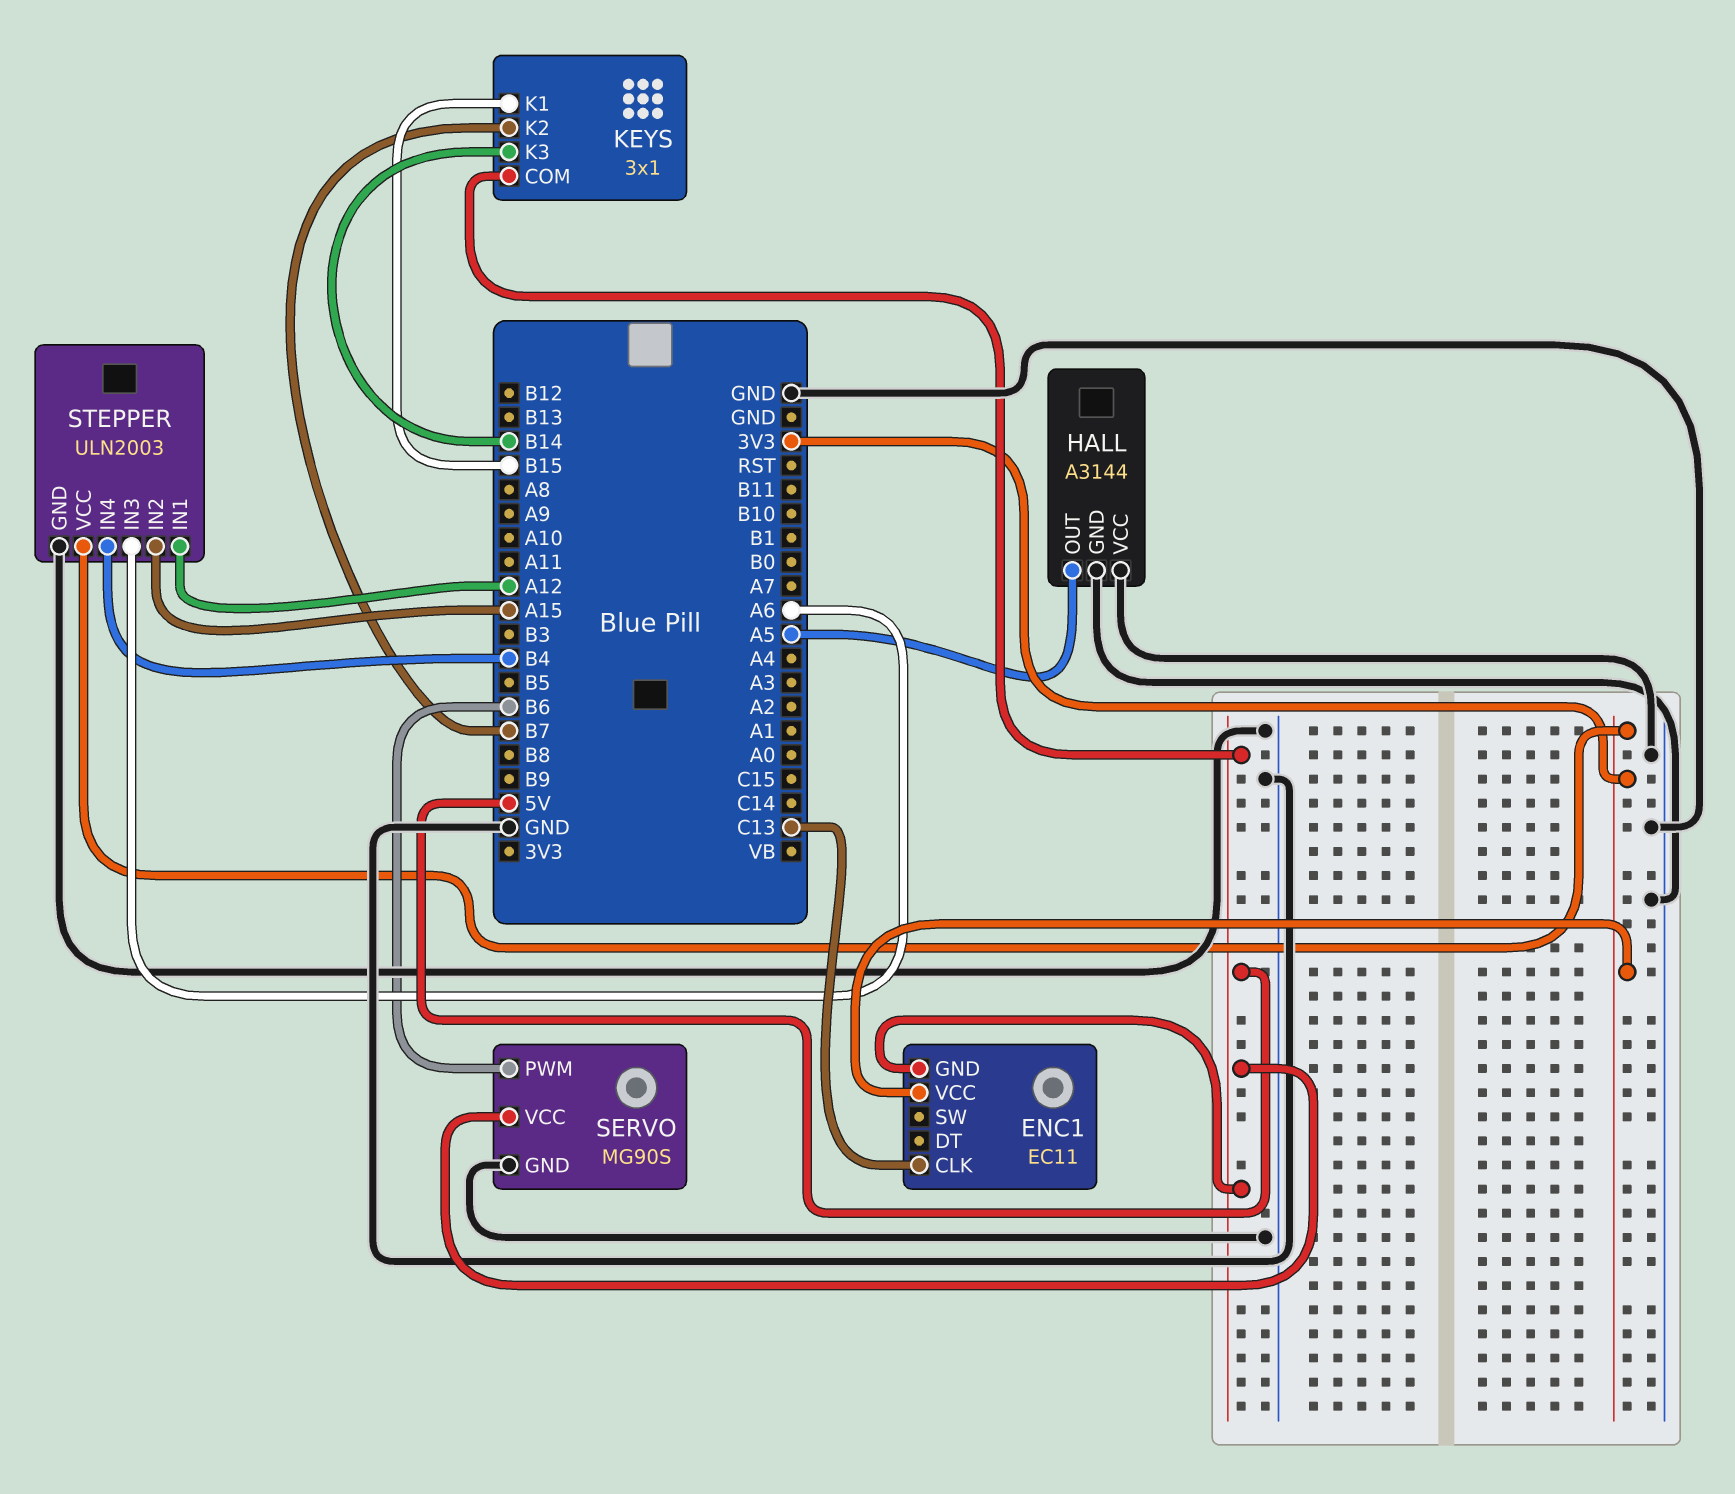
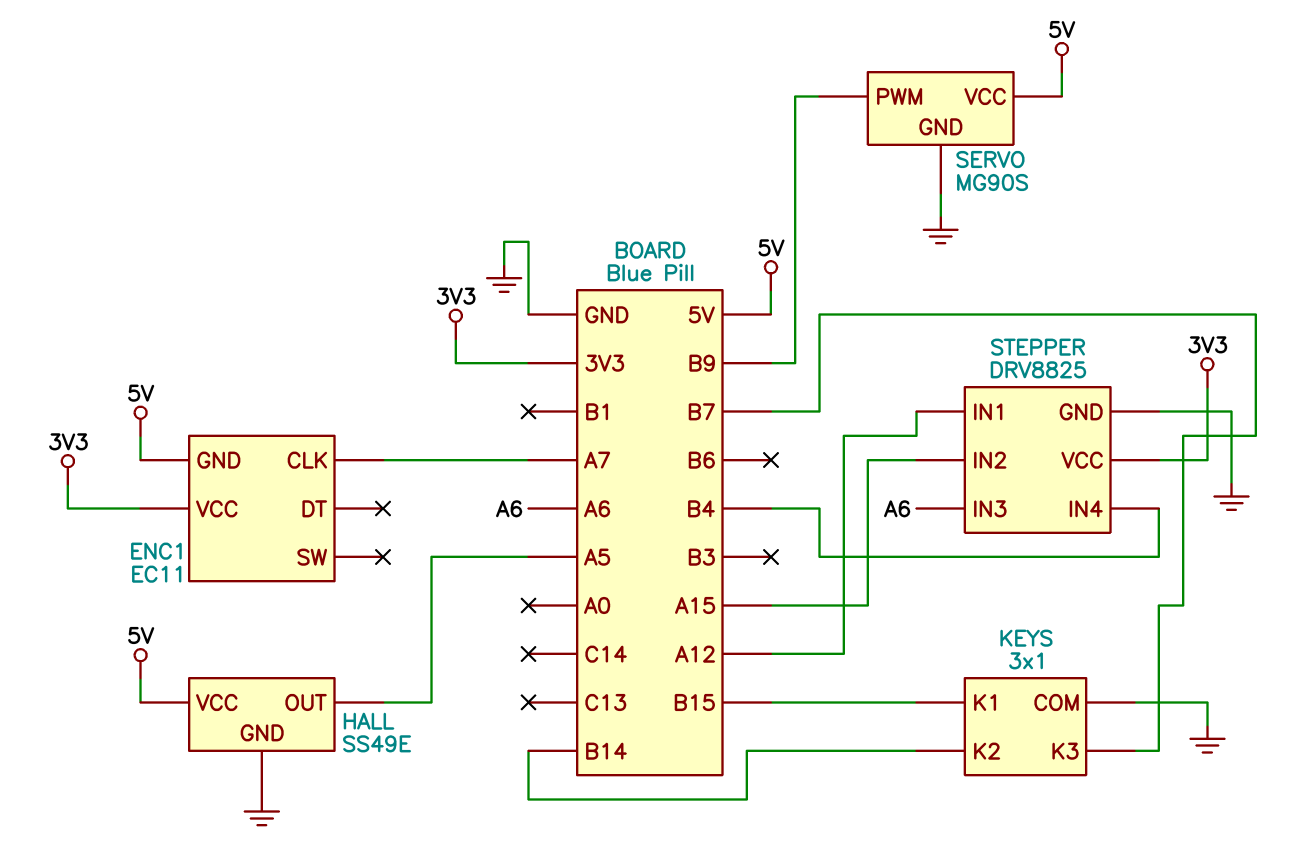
ENC1 pin CLK: C13 -> A7
HALL: A3144 -> SS49E
HALL pin VCC: GND -> 5V
KEYS pin COM: 5V -> GND
KEYS pin K2: B7 -> B14
KEYS pin K3: B14 -> B7
SERVO pin PWM: B6 -> B9
STEPPER: ULN2003 -> DRV8825

